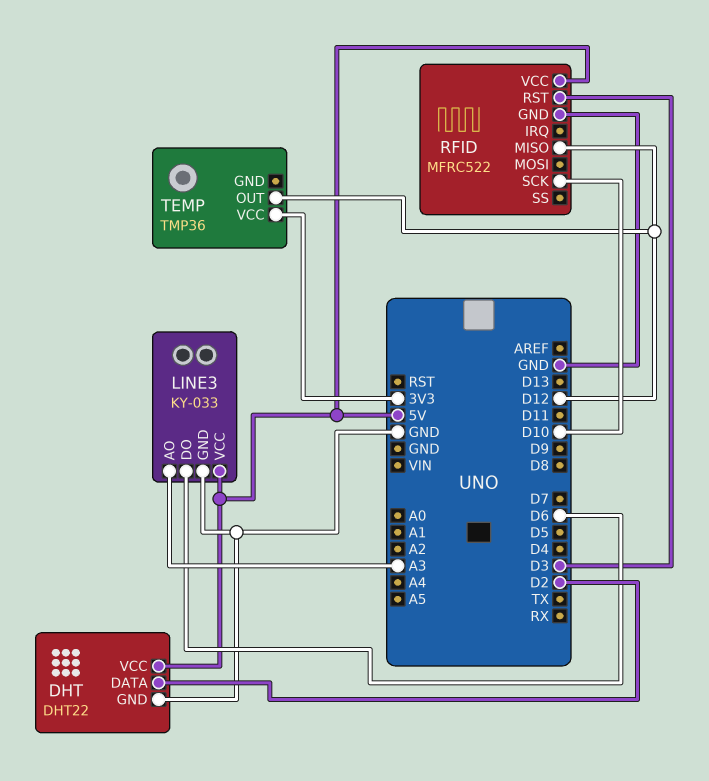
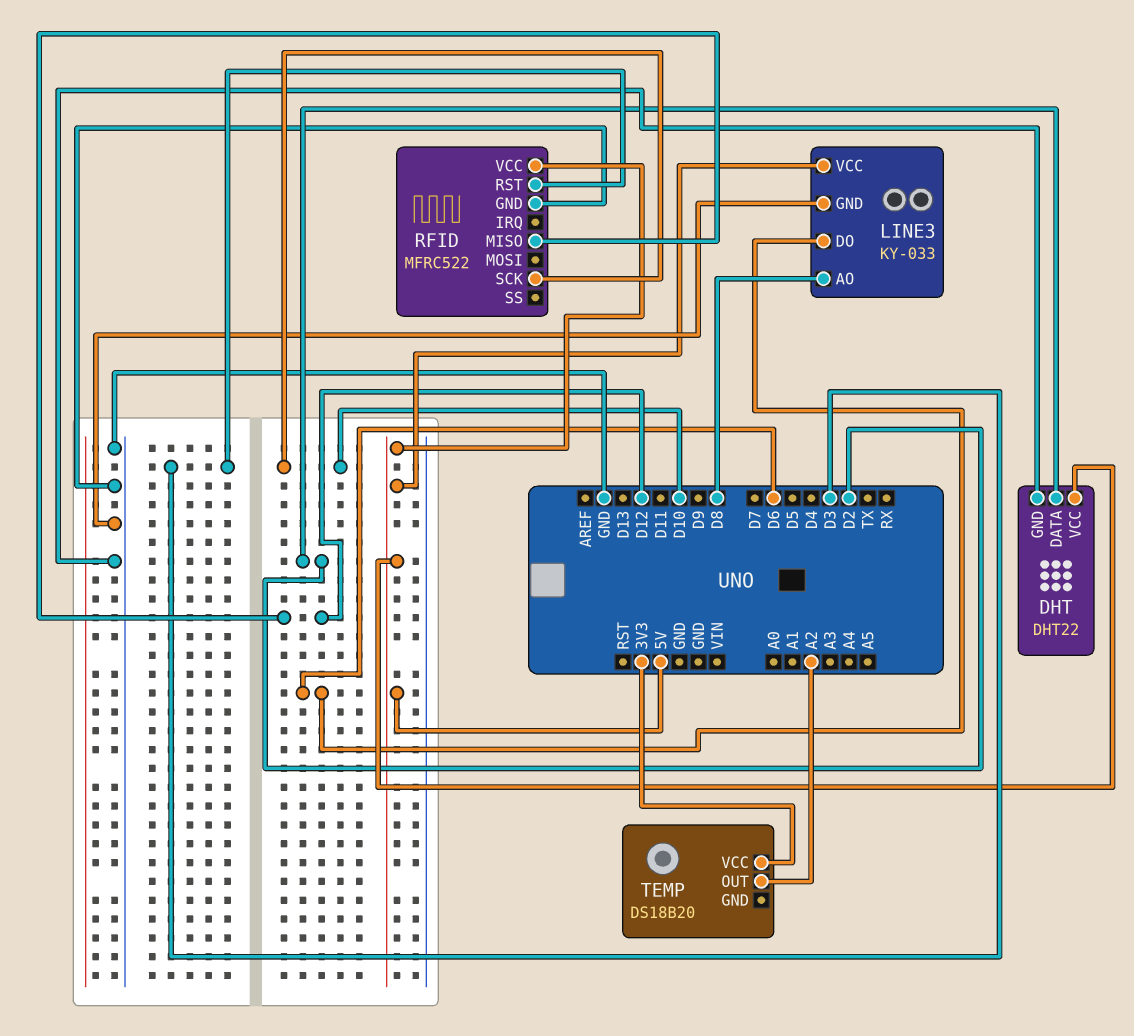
LINE3 pin AO: A3 -> D8
TEMP: TMP36 -> DS18B20
TEMP pin OUT: D12 -> A2

